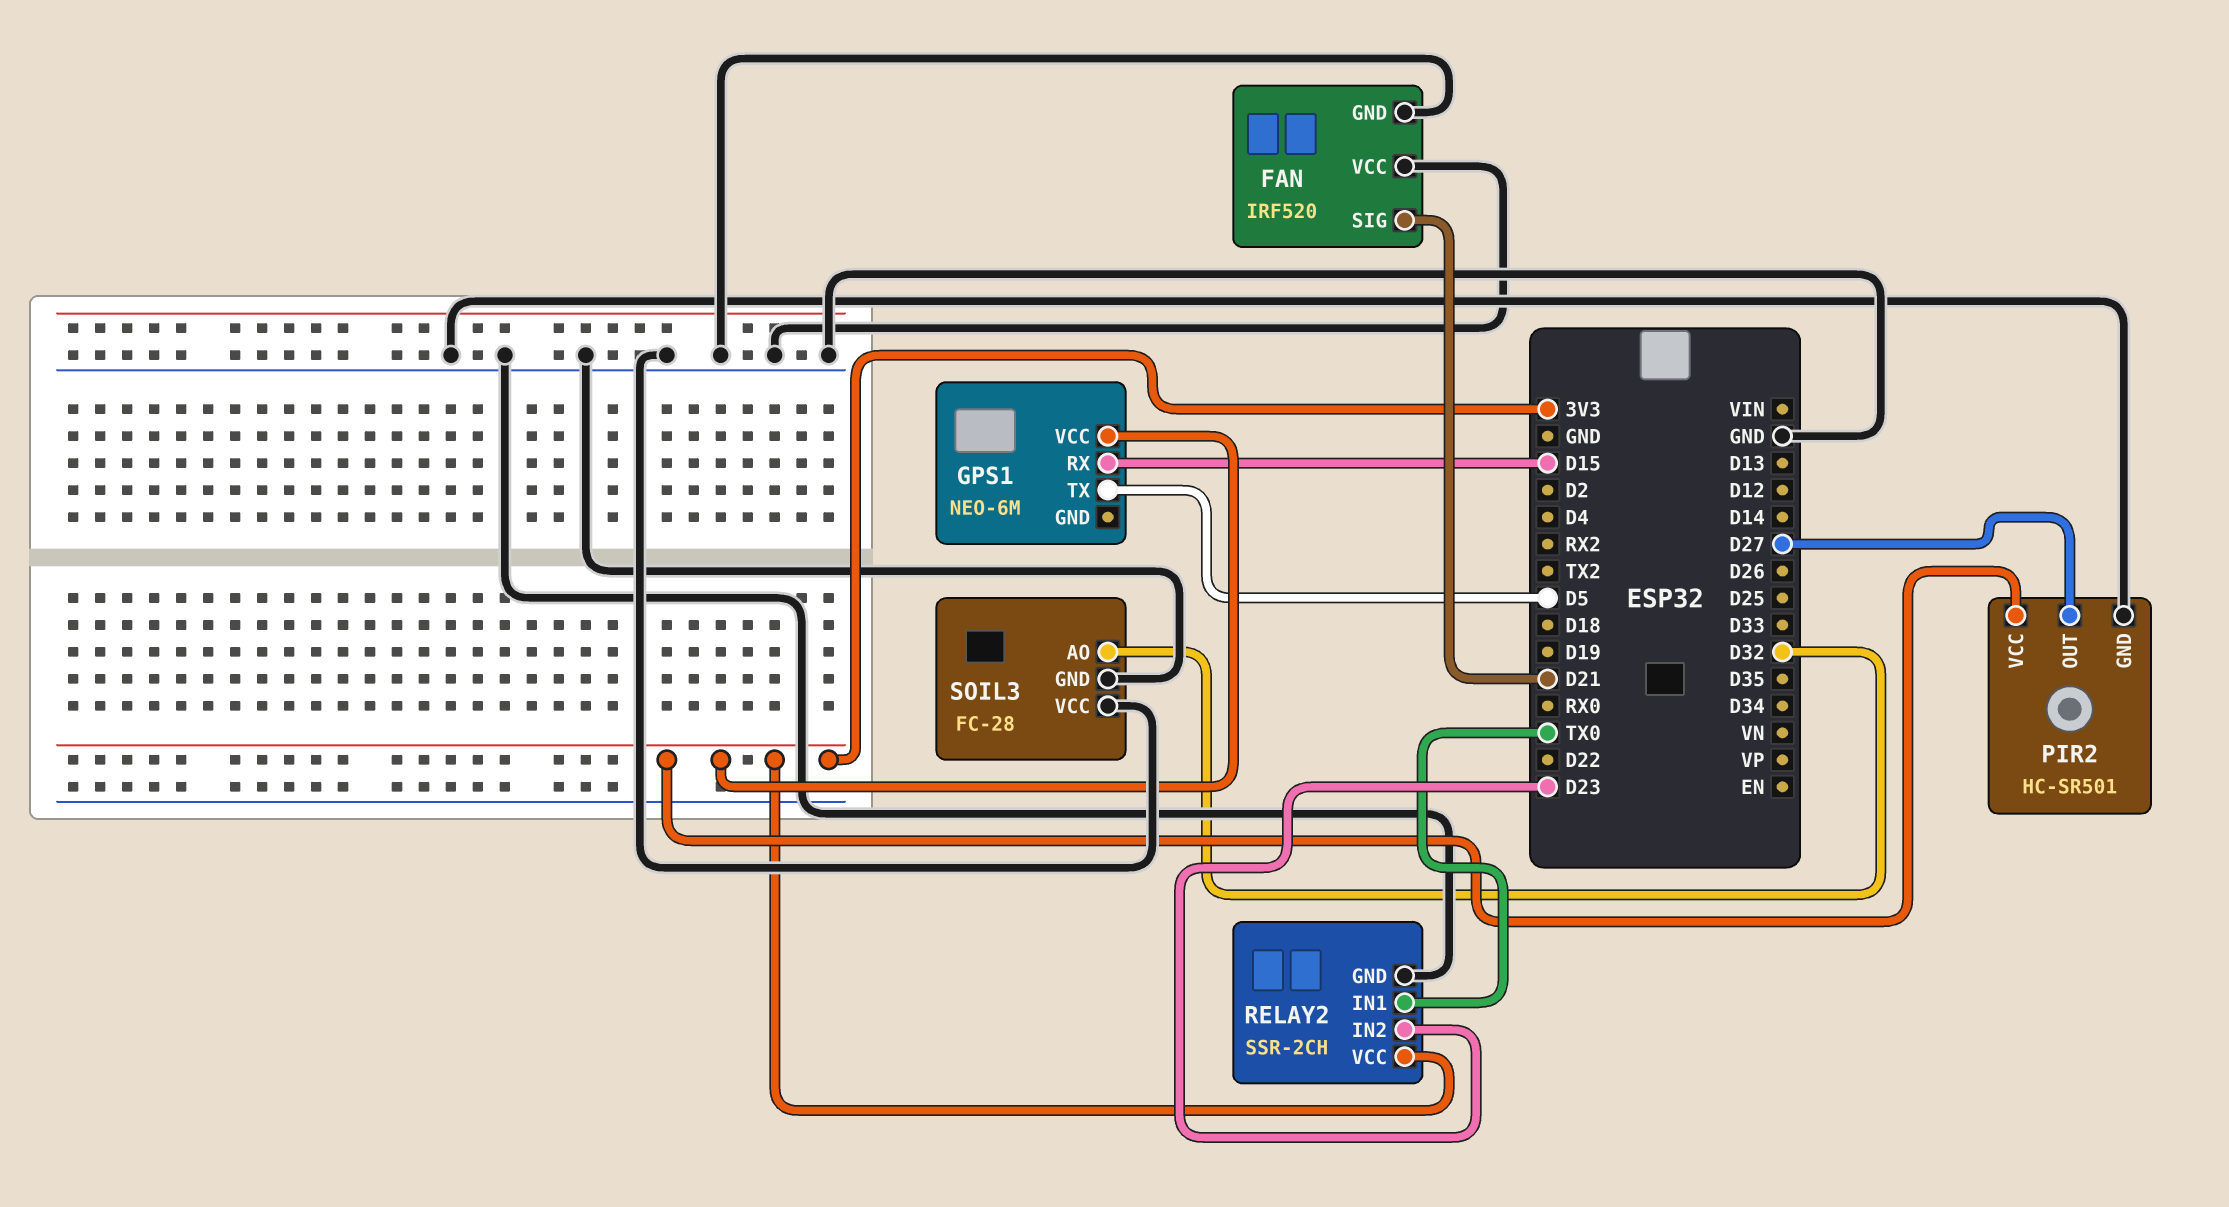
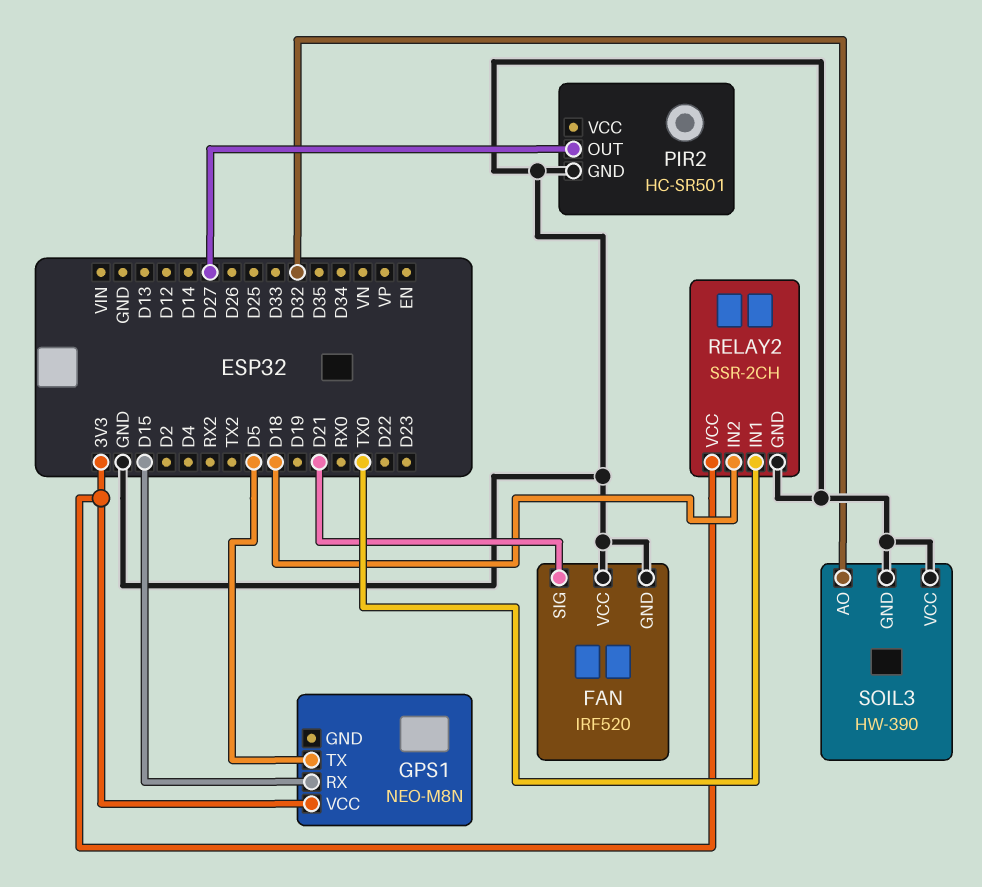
GPS1: NEO-6M -> NEO-M8N
PIR2 pin VCC: 3V3 -> none
RELAY2 pin IN2: D23 -> D18
SOIL3: FC-28 -> HW-390

